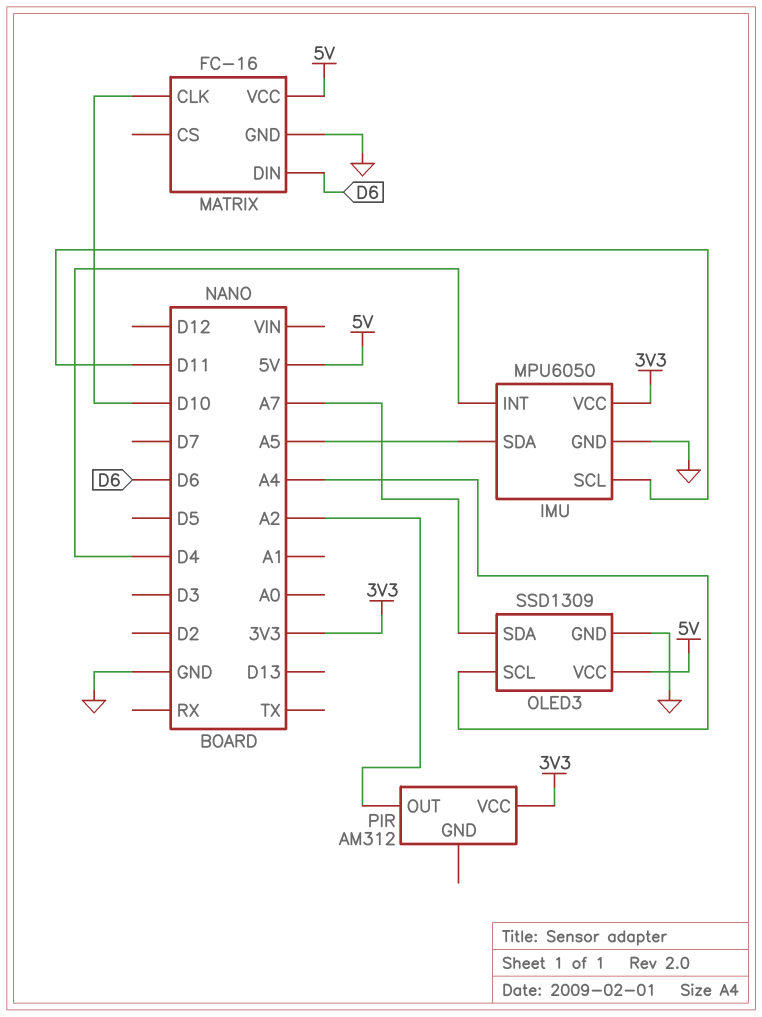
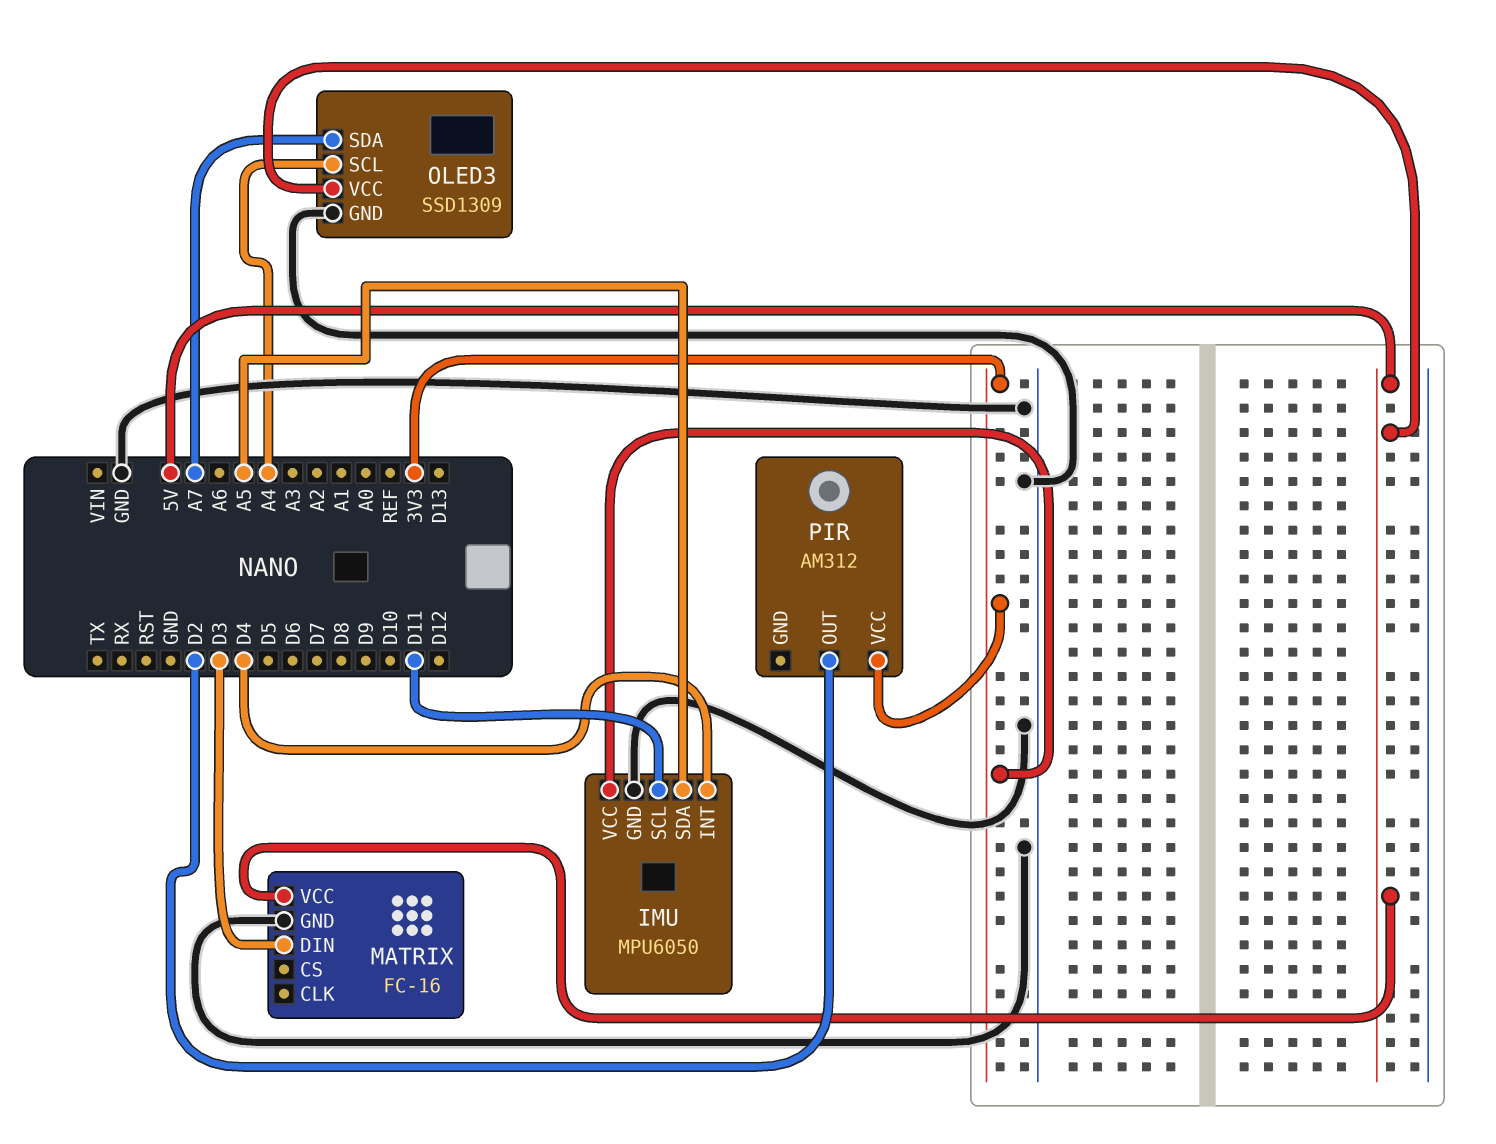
MATRIX pin CLK: D10 -> none
MATRIX pin DIN: D6 -> D3
PIR pin OUT: A2 -> D2

